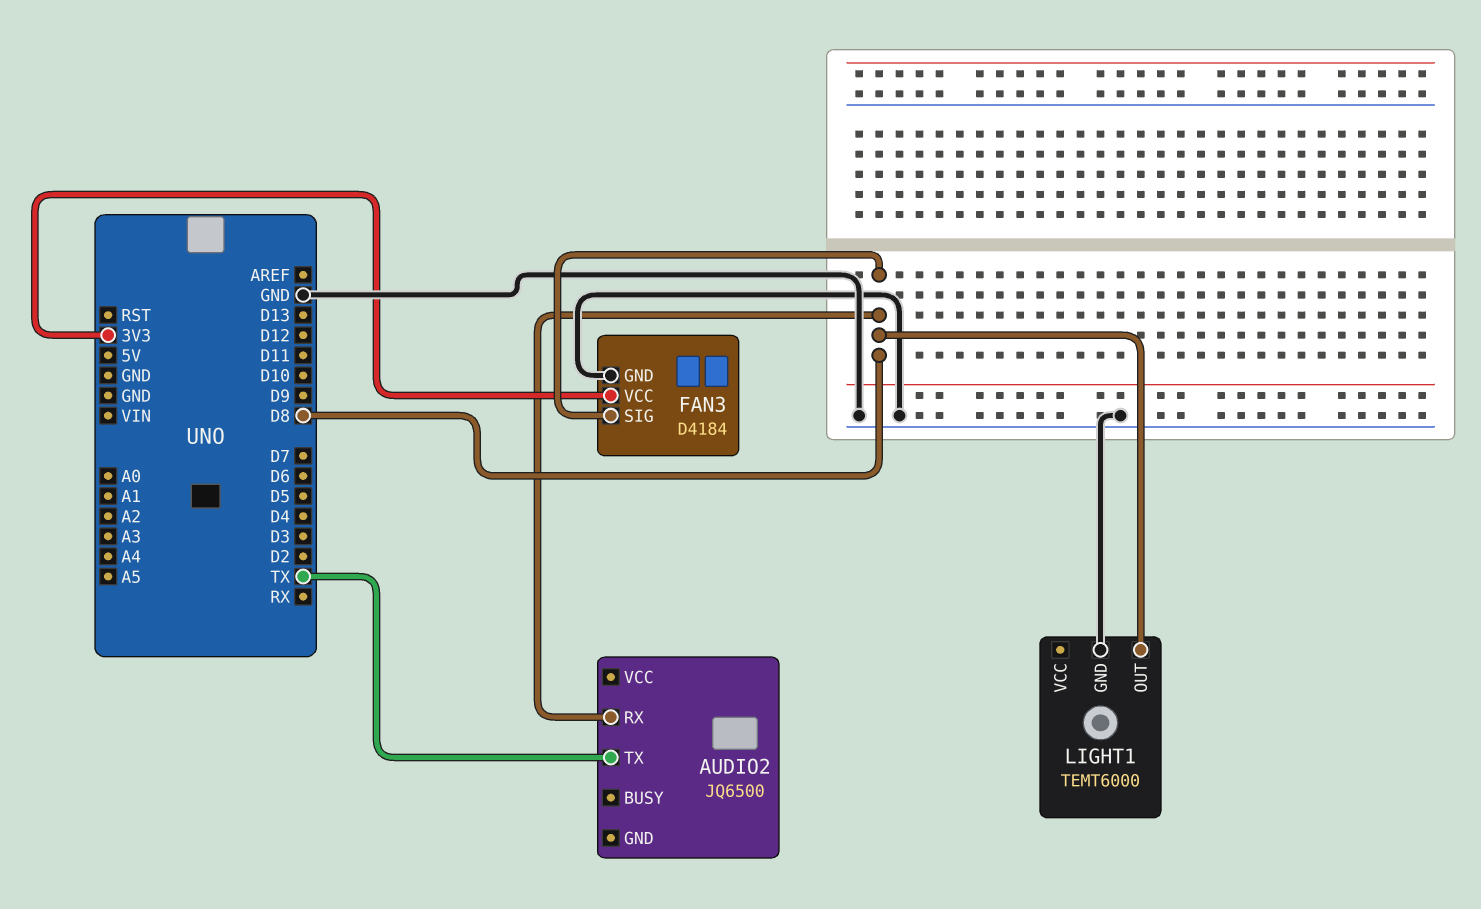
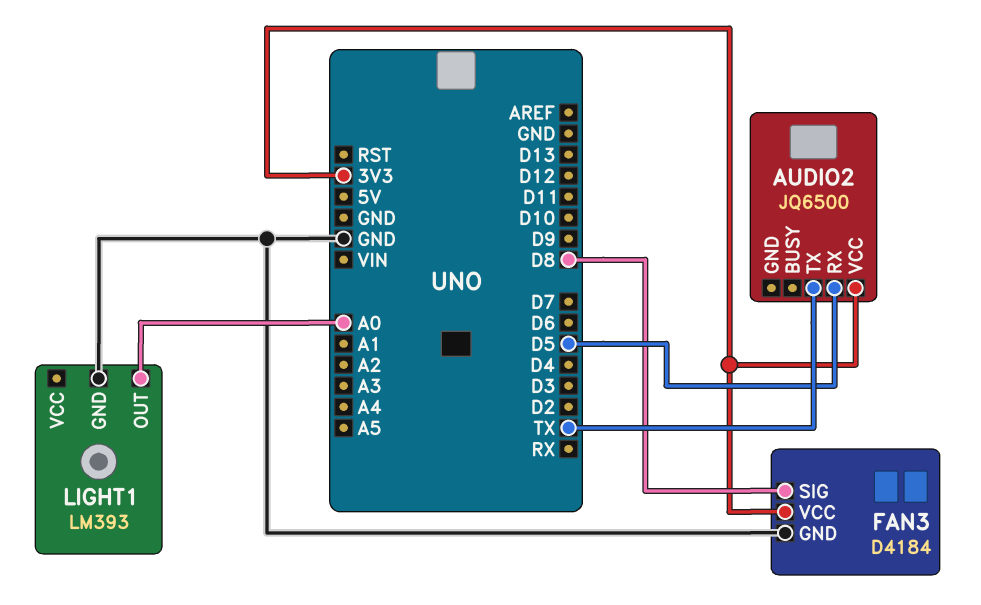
AUDIO2 pin RX: D8 -> D5
AUDIO2 pin VCC: none -> 3V3
LIGHT1: TEMT6000 -> LM393
LIGHT1 pin OUT: D8 -> A0

